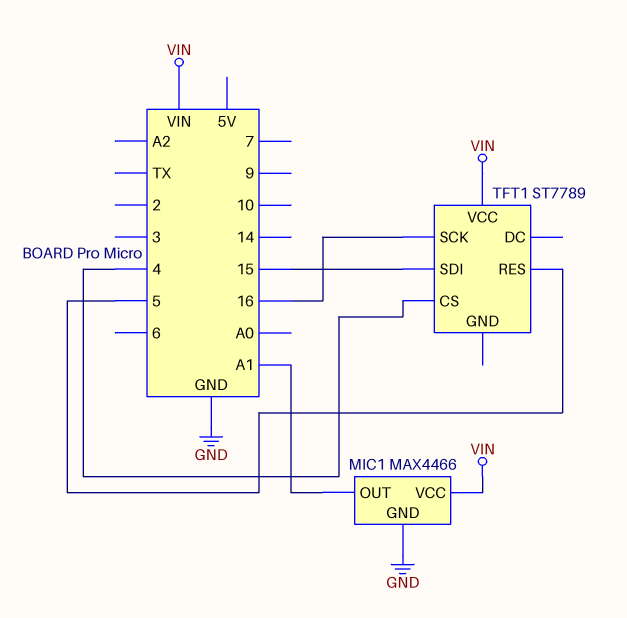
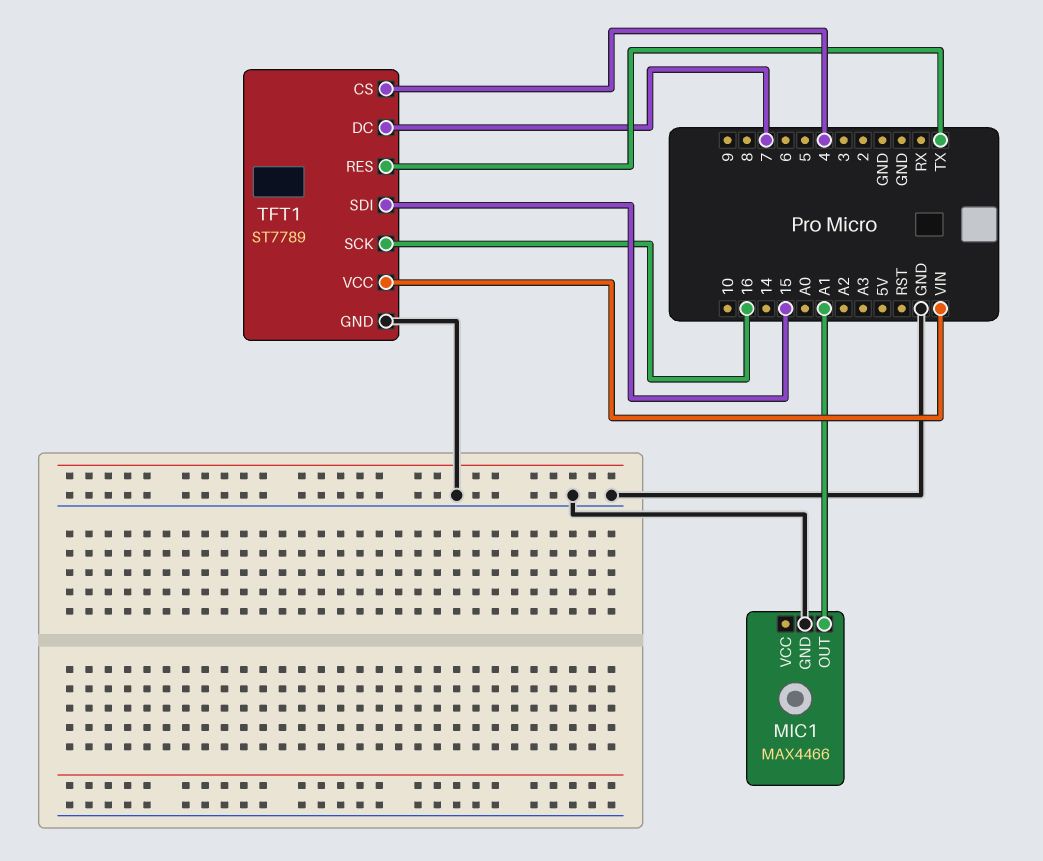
MIC1 pin VCC: VIN -> none
TFT1 pin DC: none -> 7
TFT1 pin GND: none -> GND
TFT1 pin RES: 5 -> TX

